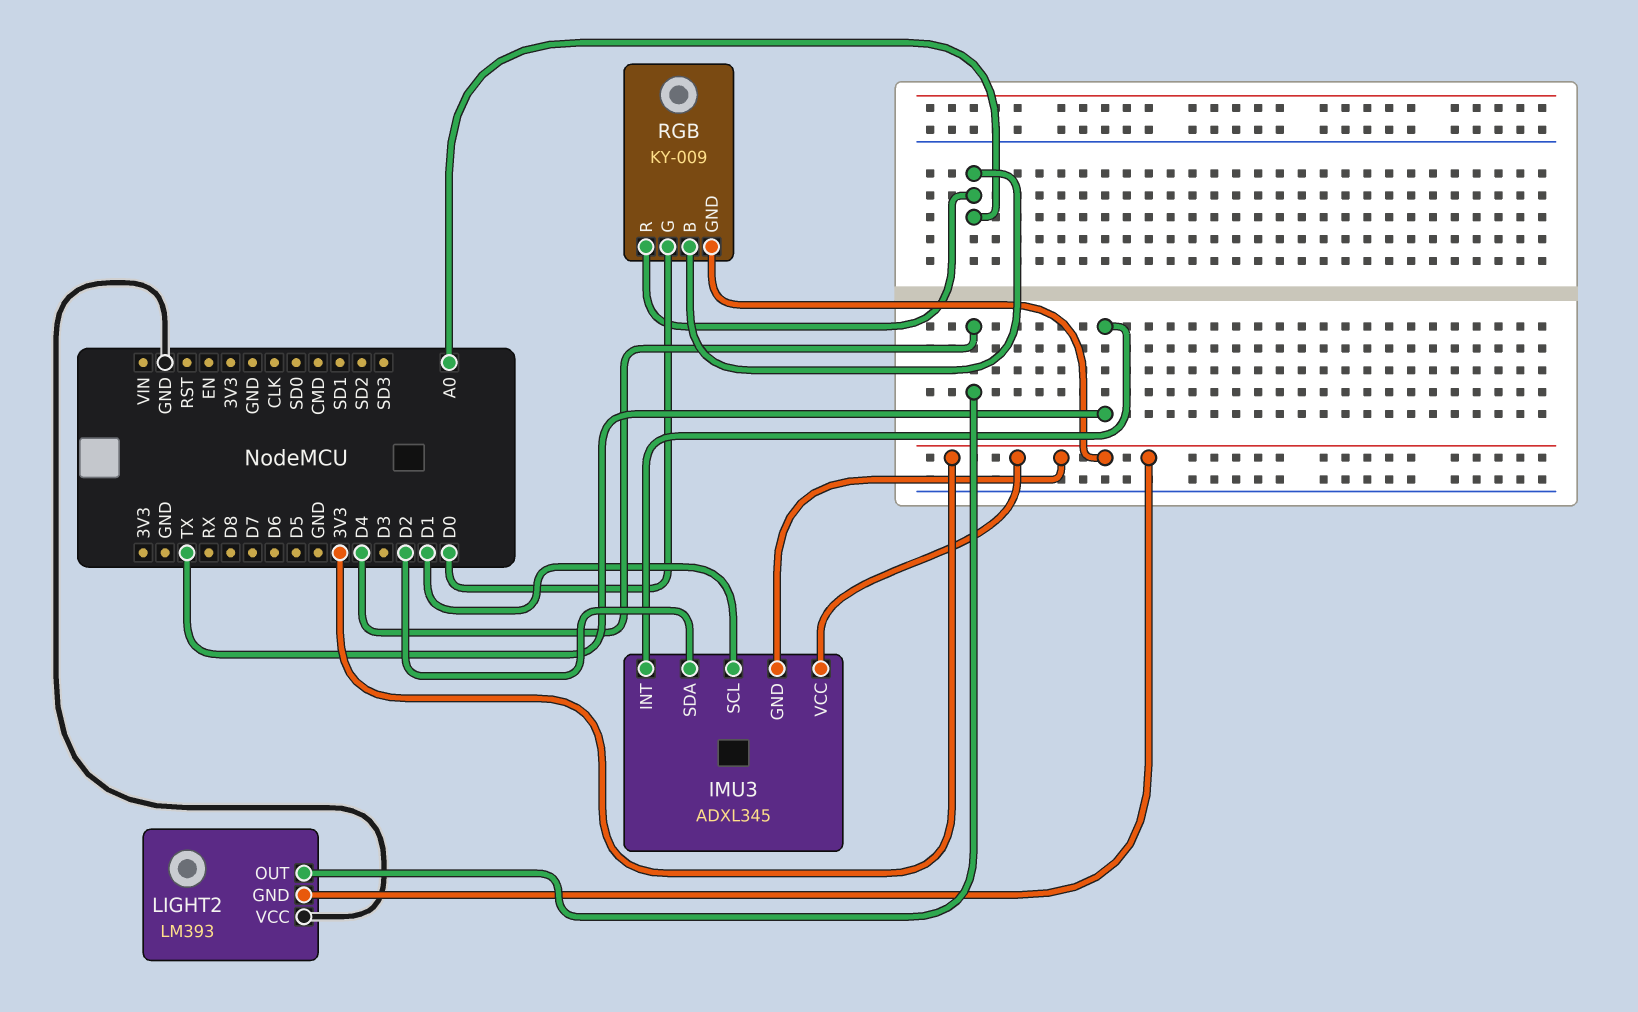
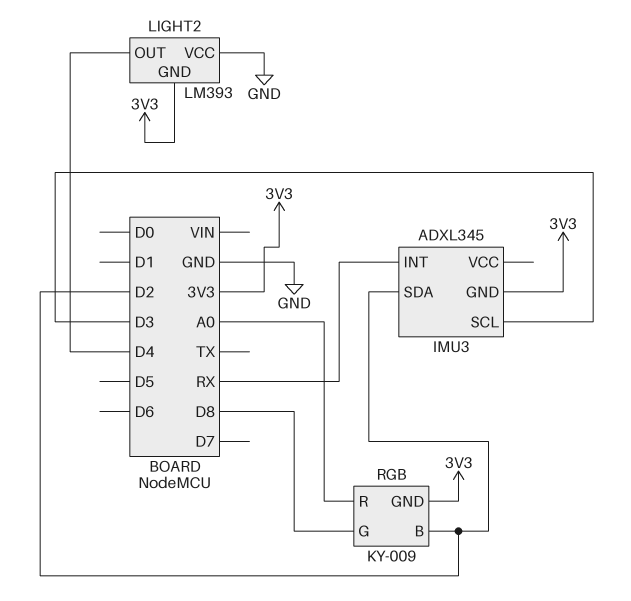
IMU3 pin INT: TX -> RX
IMU3 pin SCL: D1 -> D3
IMU3 pin VCC: 3V3 -> none
RGB pin B: A0 -> D2
RGB pin G: D0 -> D8

